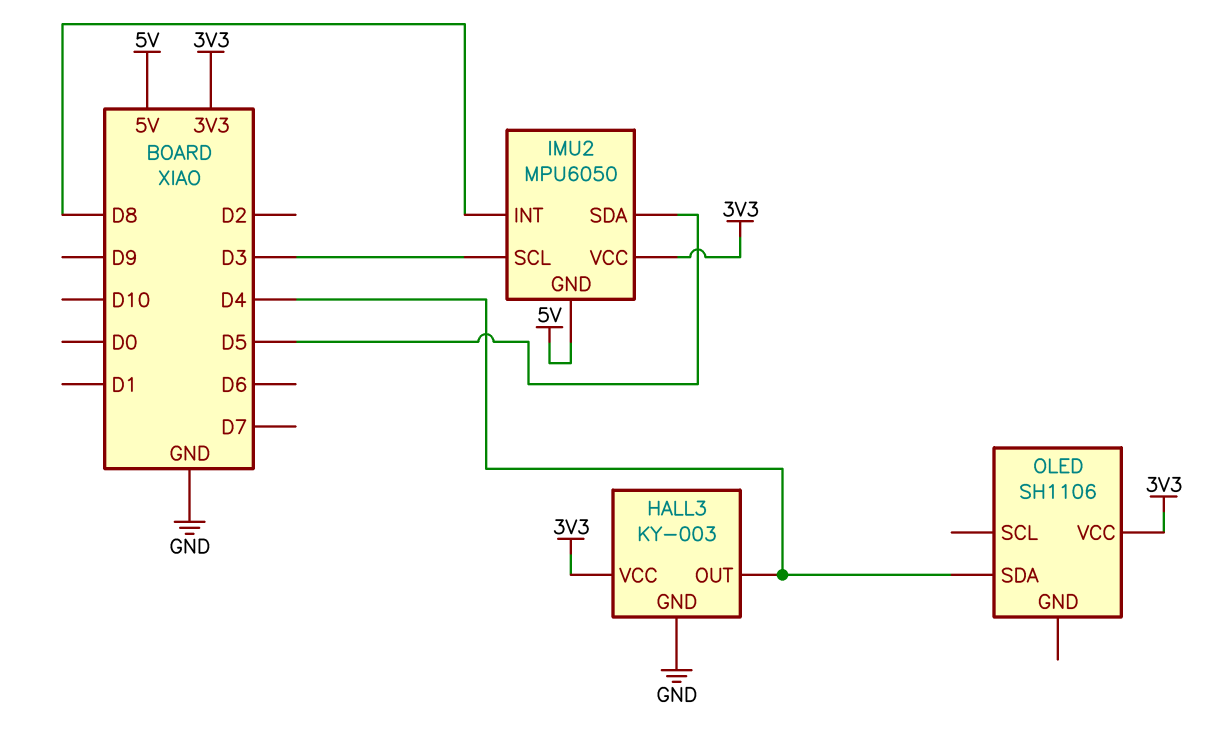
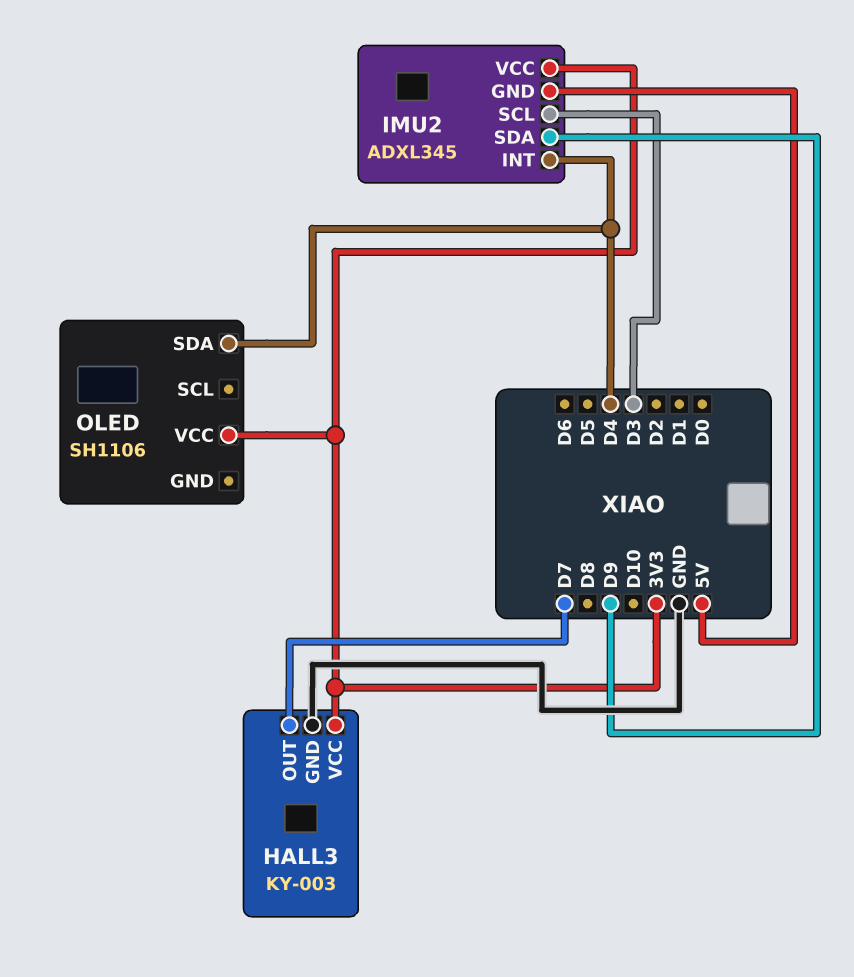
HALL3 pin OUT: D4 -> D7
IMU2: MPU6050 -> ADXL345
IMU2 pin INT: D8 -> D4
IMU2 pin SDA: D5 -> D9

